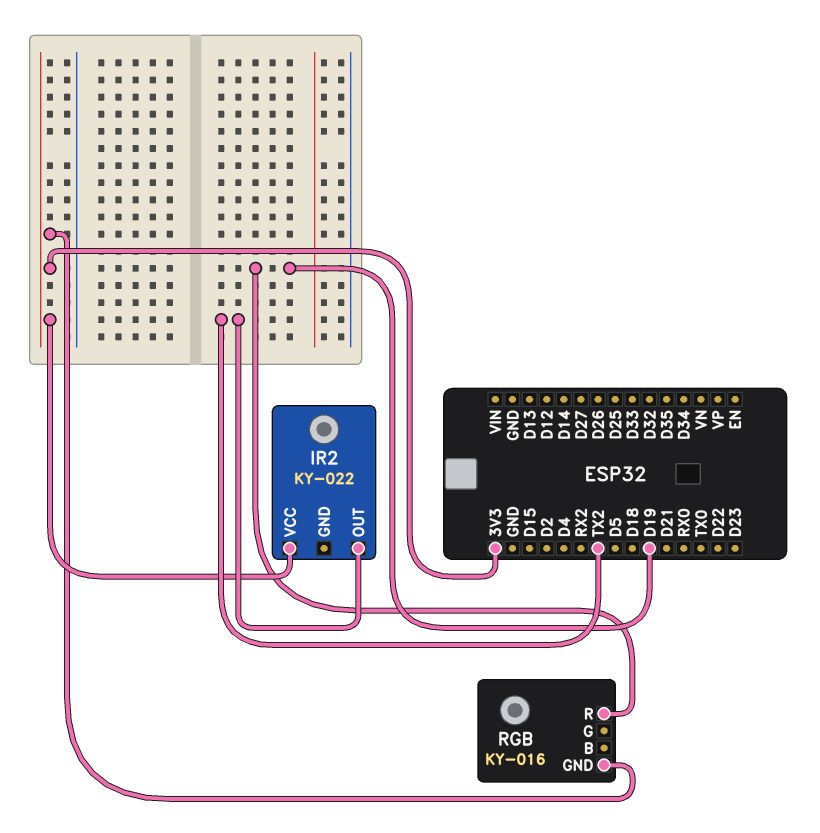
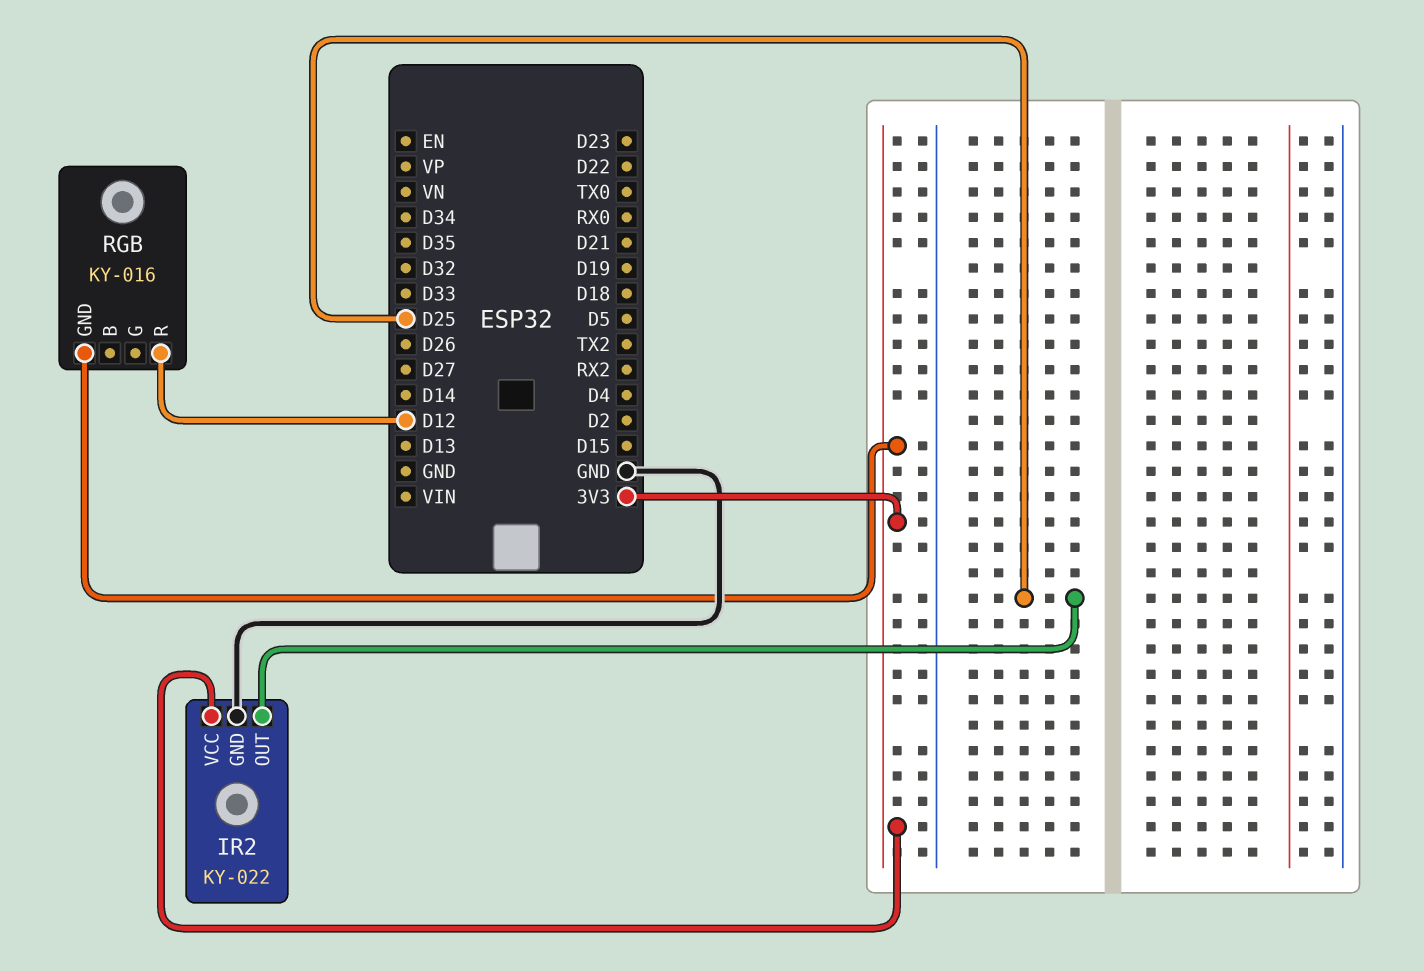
IR2 pin GND: none -> GND
IR2 pin OUT: TX2 -> D25
RGB pin R: D19 -> D12

